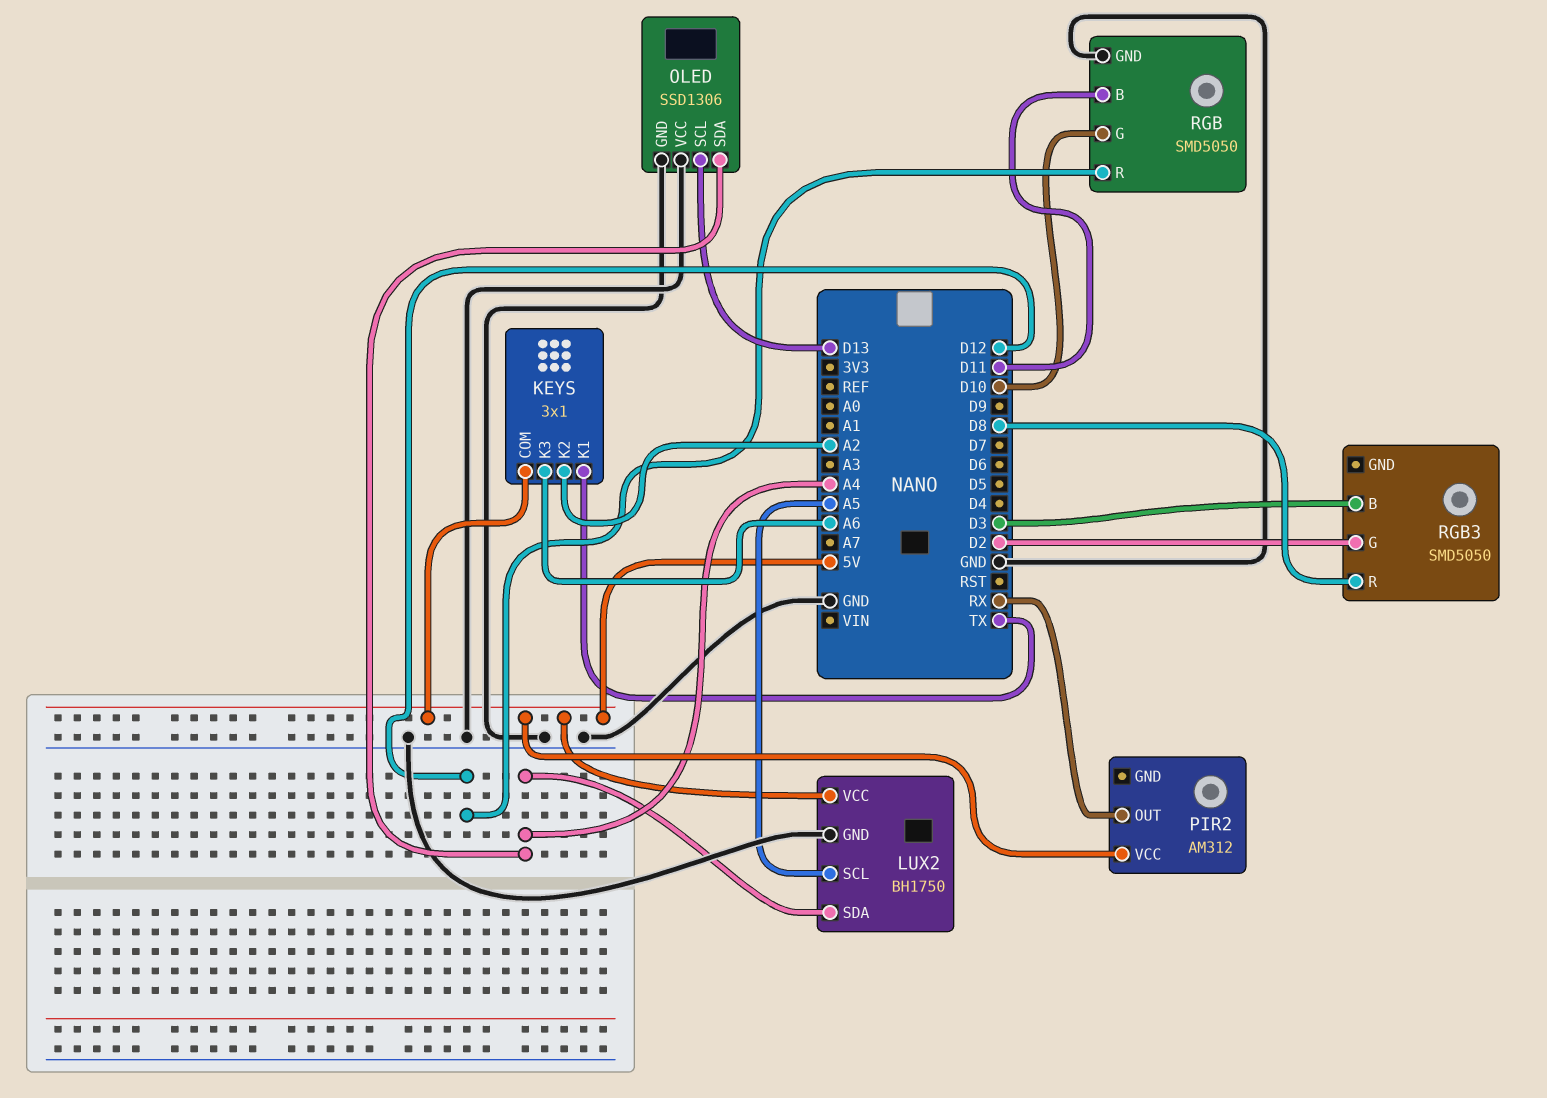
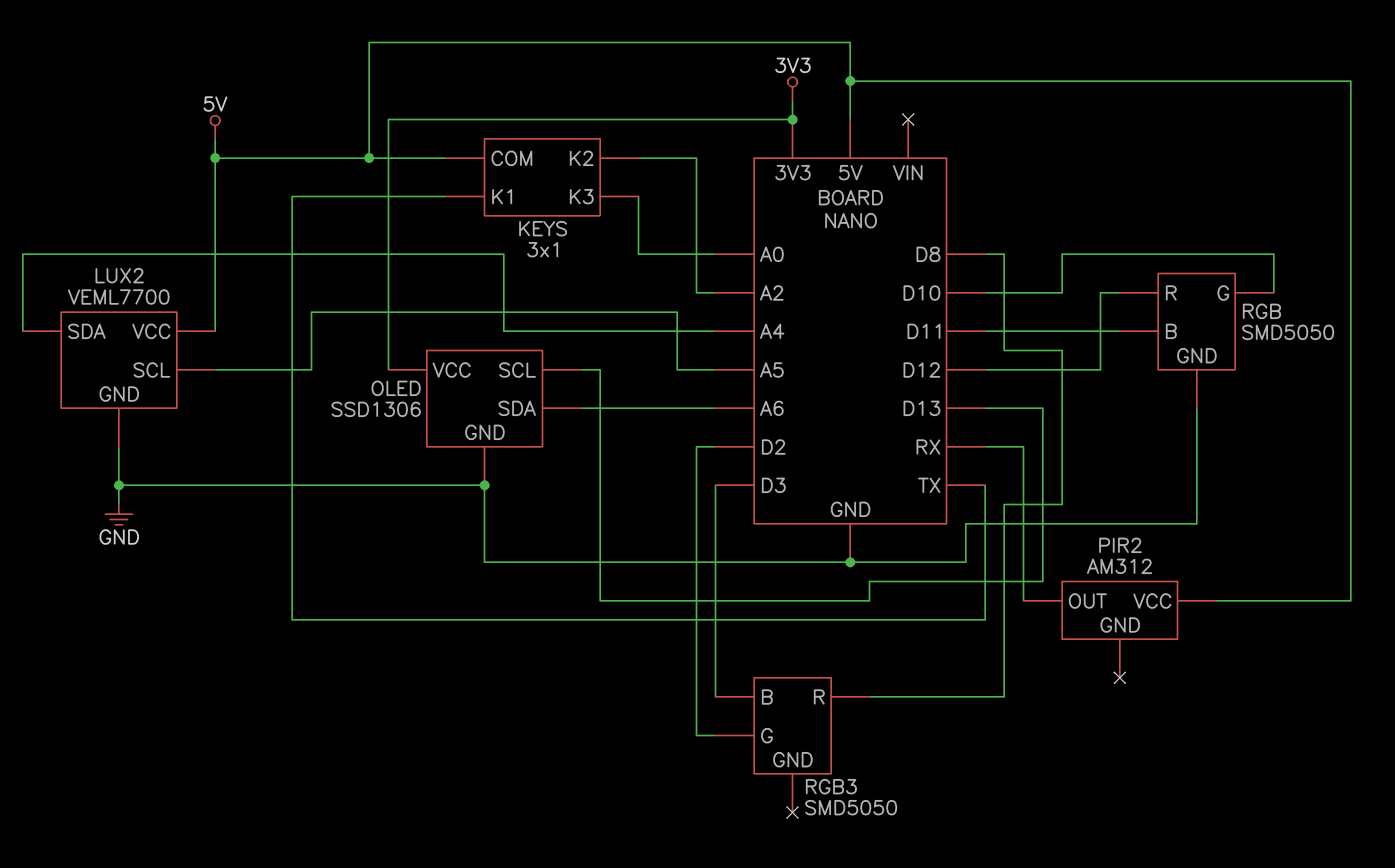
KEYS pin K3: A6 -> A0
LUX2: BH1750 -> VEML7700
OLED pin SDA: A4 -> A6
OLED pin VCC: GND -> 3V3

